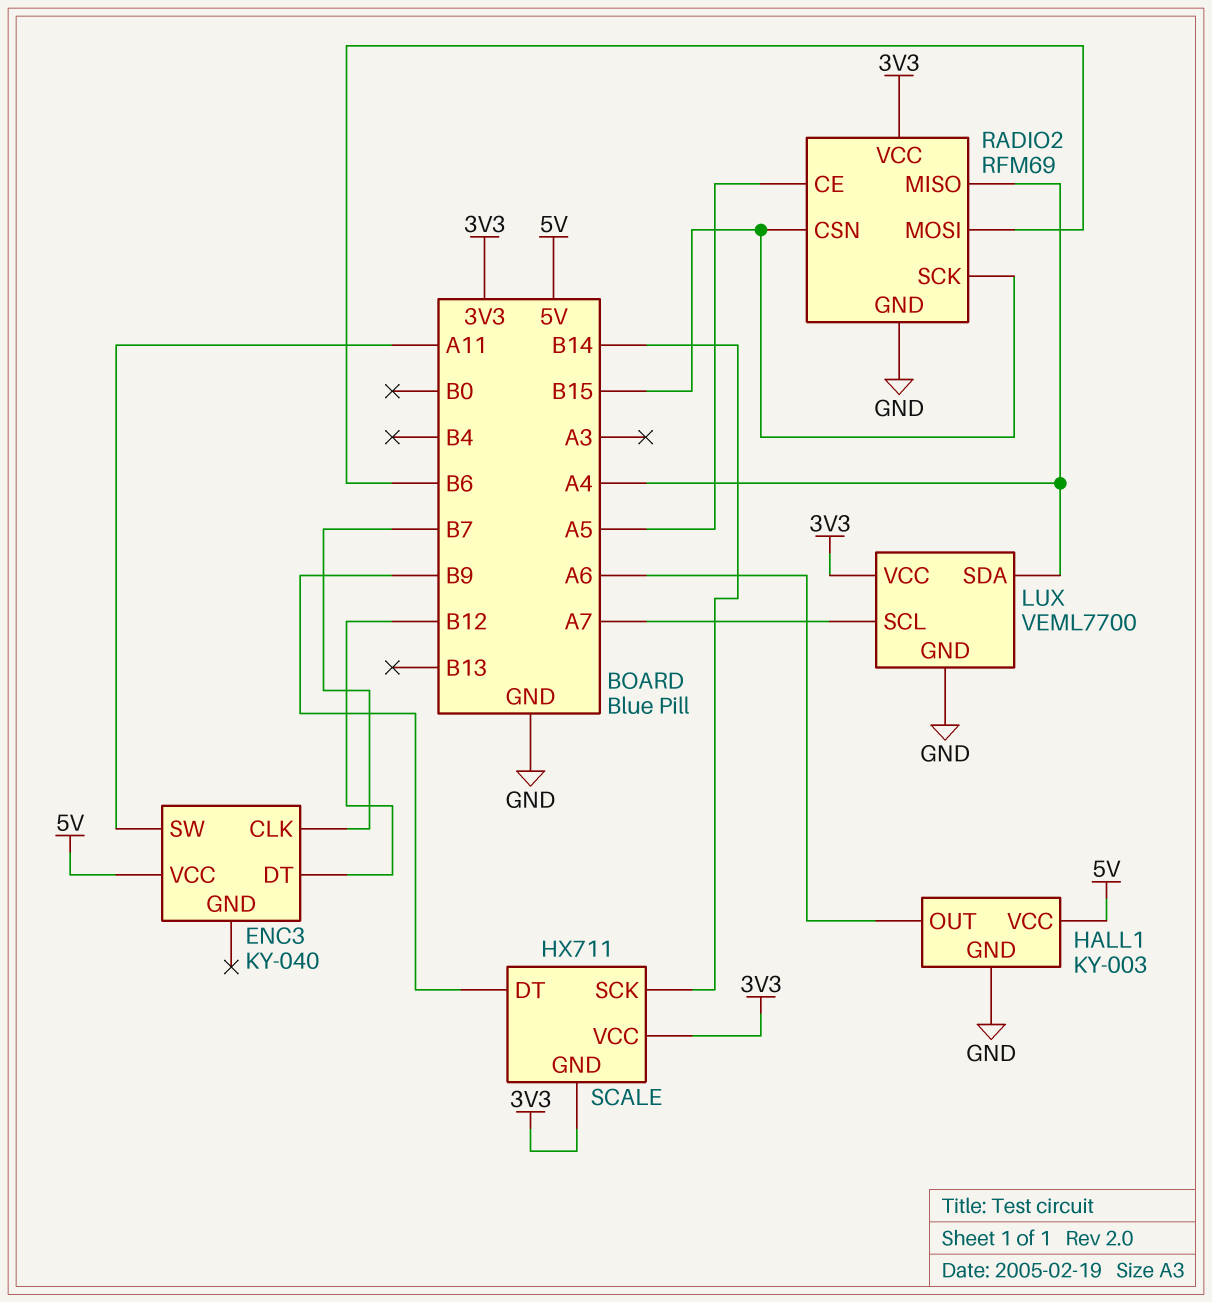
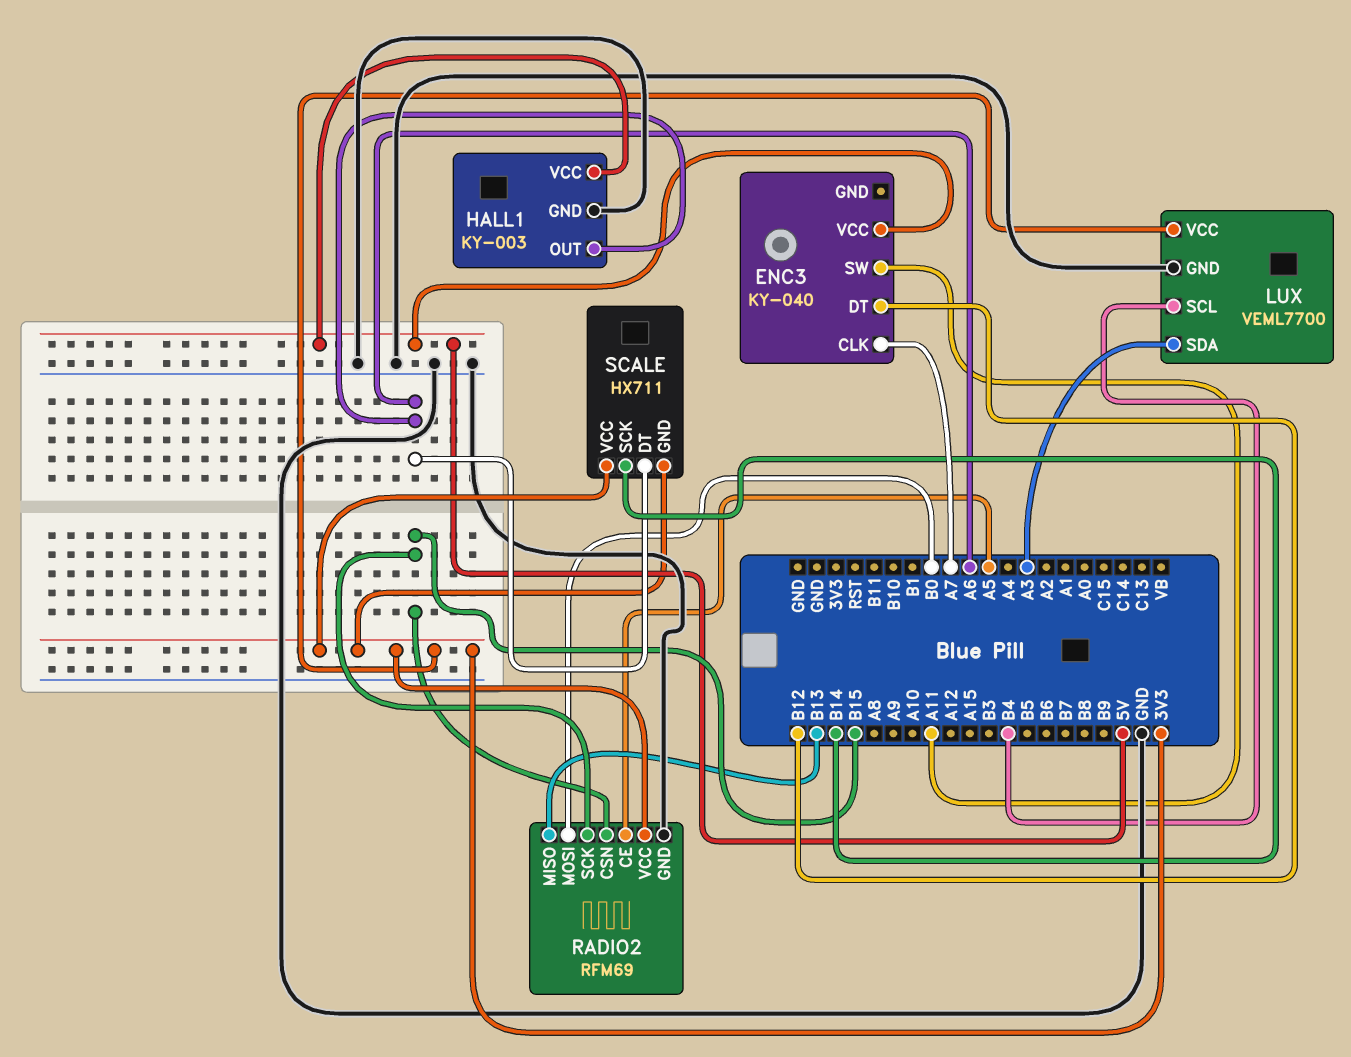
ENC3 pin CLK: B7 -> A7
LUX pin SCL: A7 -> B4
LUX pin SDA: A4 -> A3
RADIO2 pin MISO: A4 -> B13
RADIO2 pin MOSI: B6 -> B0
SCALE pin DT: B9 -> A6

